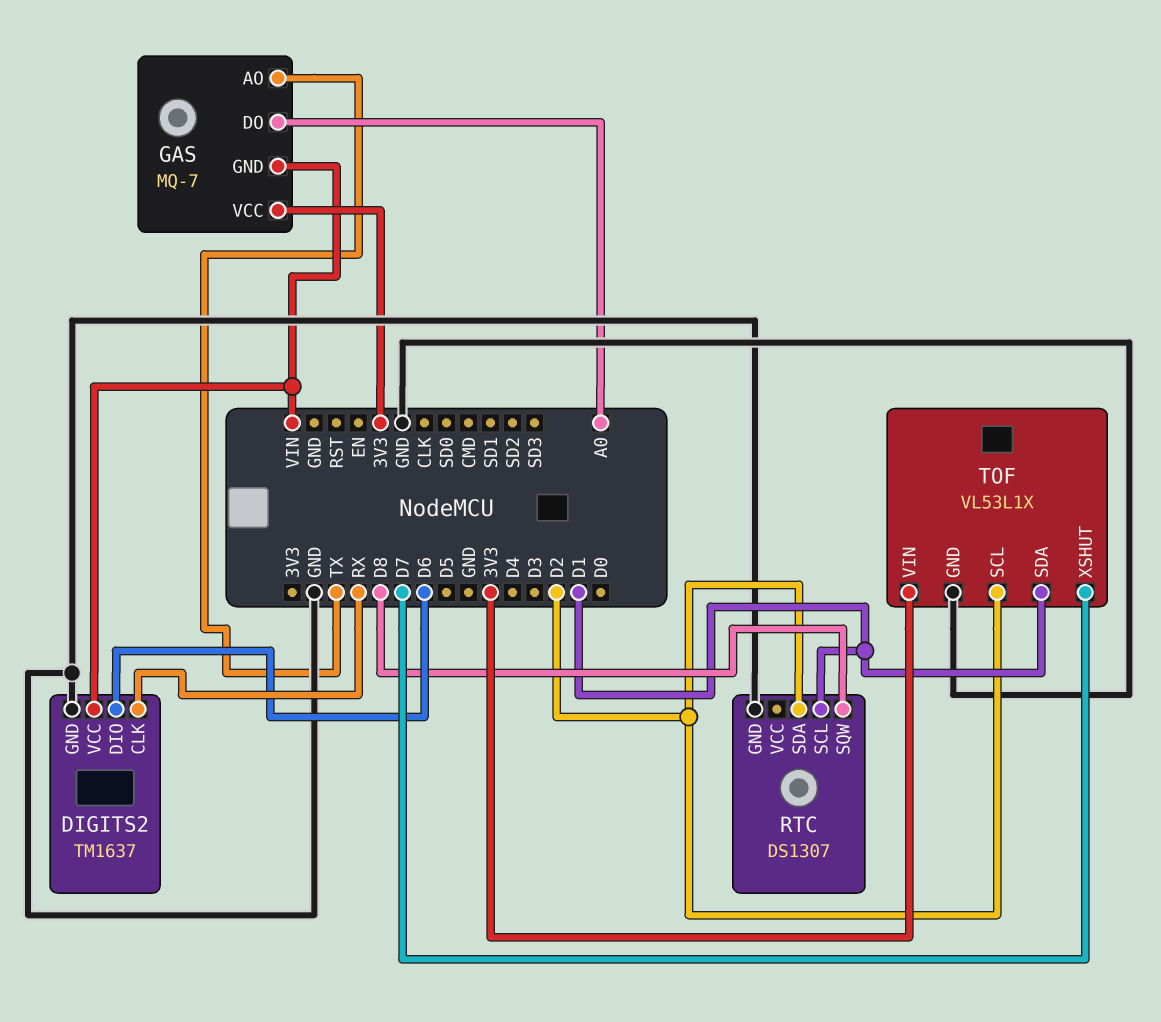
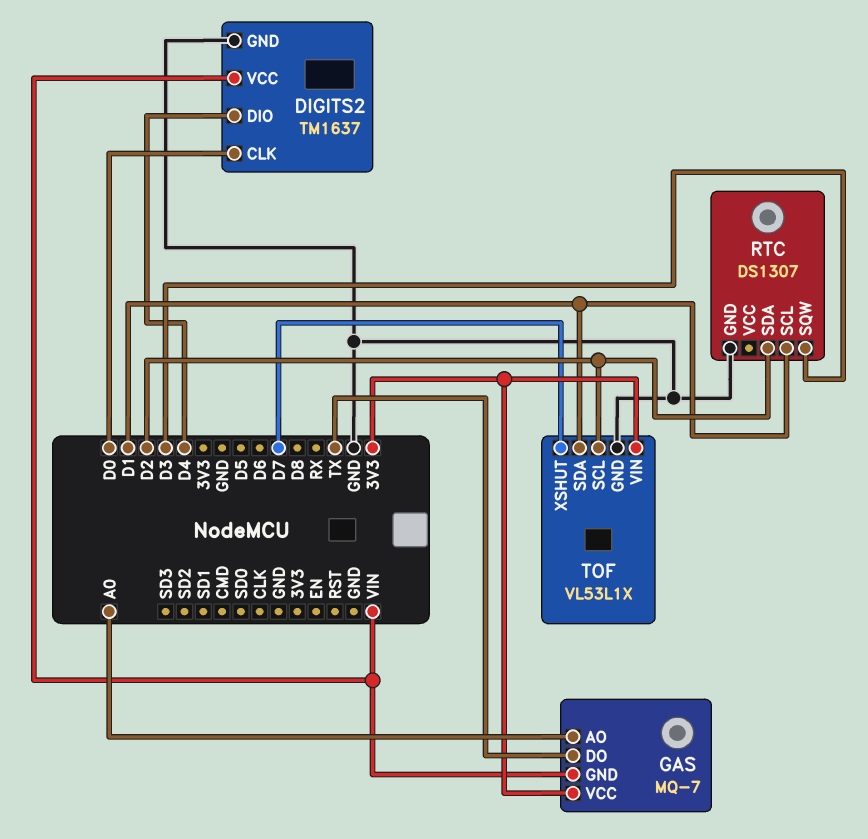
DIGITS2 pin CLK: RX -> D0
DIGITS2 pin DIO: D6 -> D4
GAS pin AO: TX -> A0
GAS pin DO: A0 -> TX
RTC pin SQW: D8 -> D3

